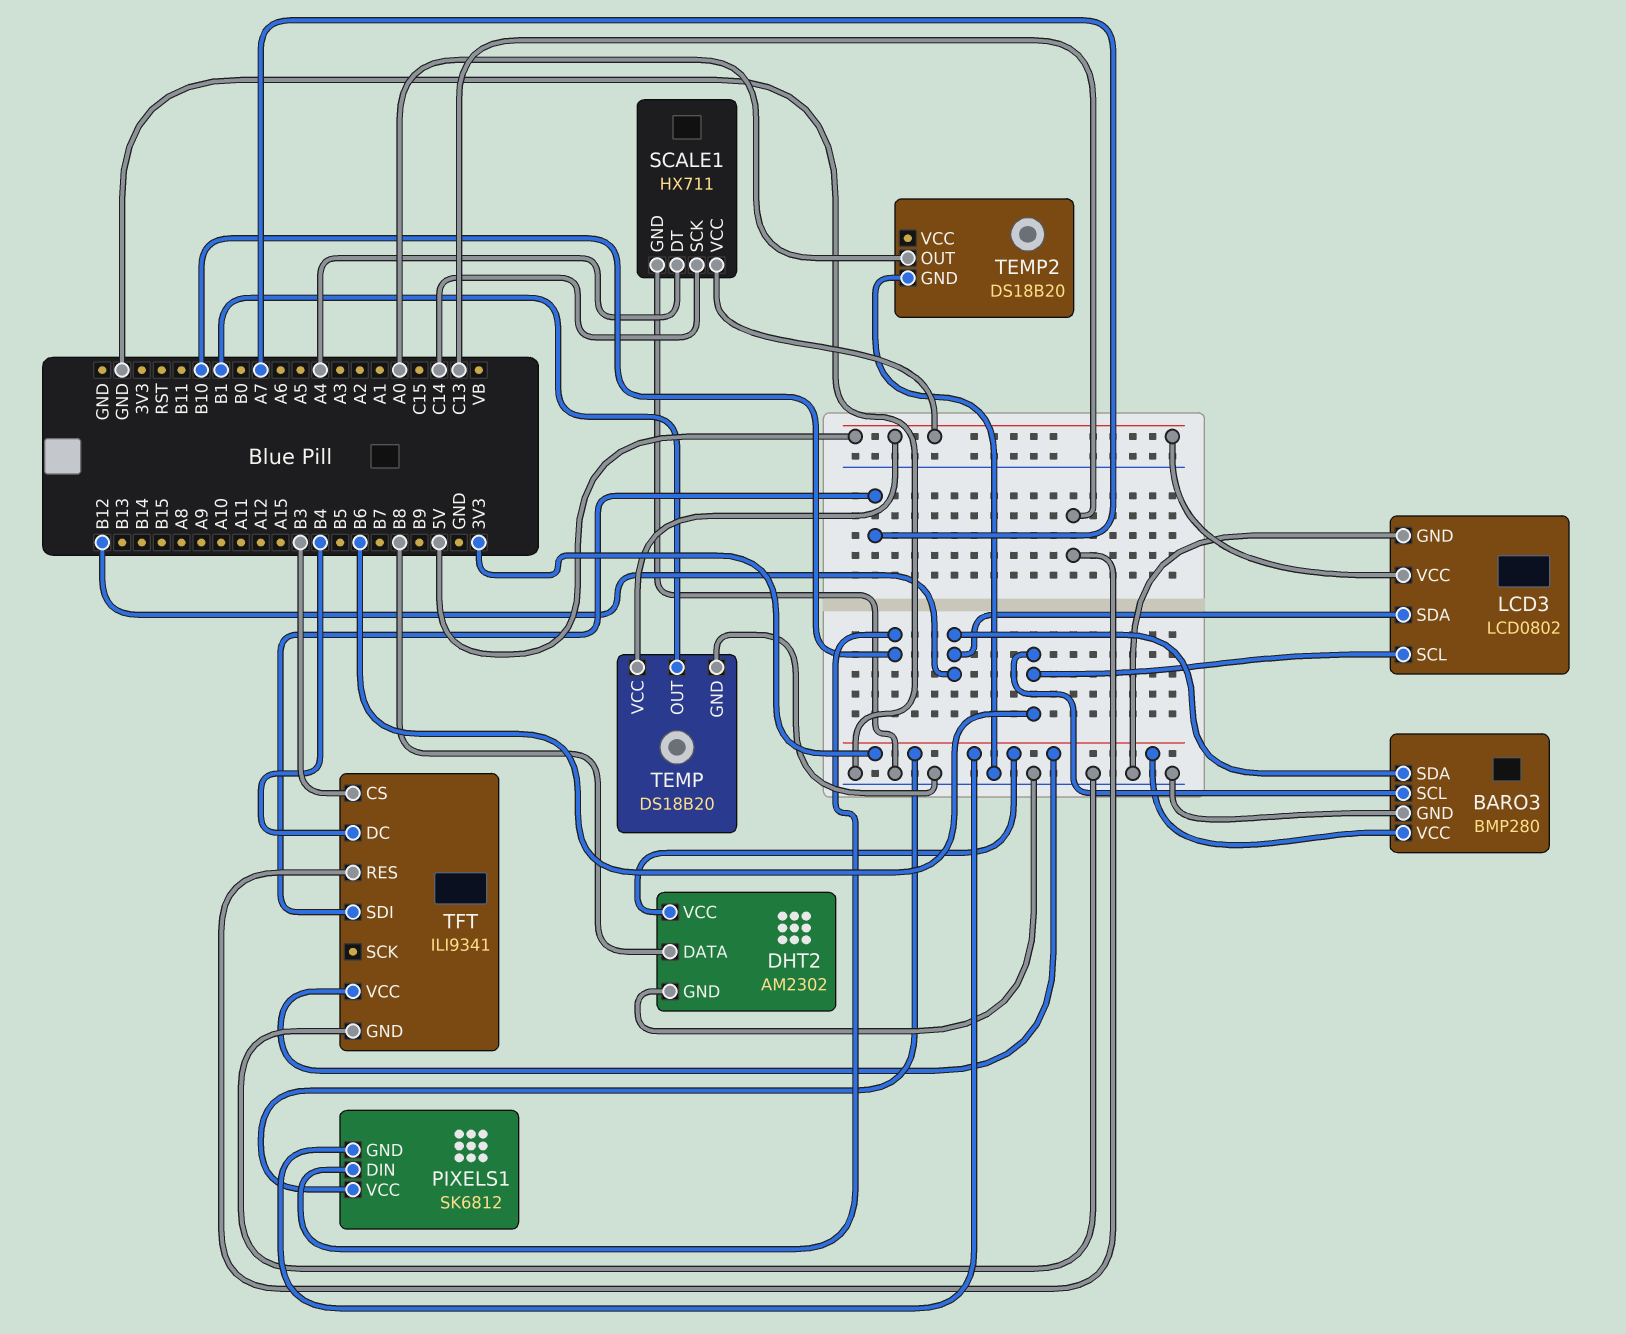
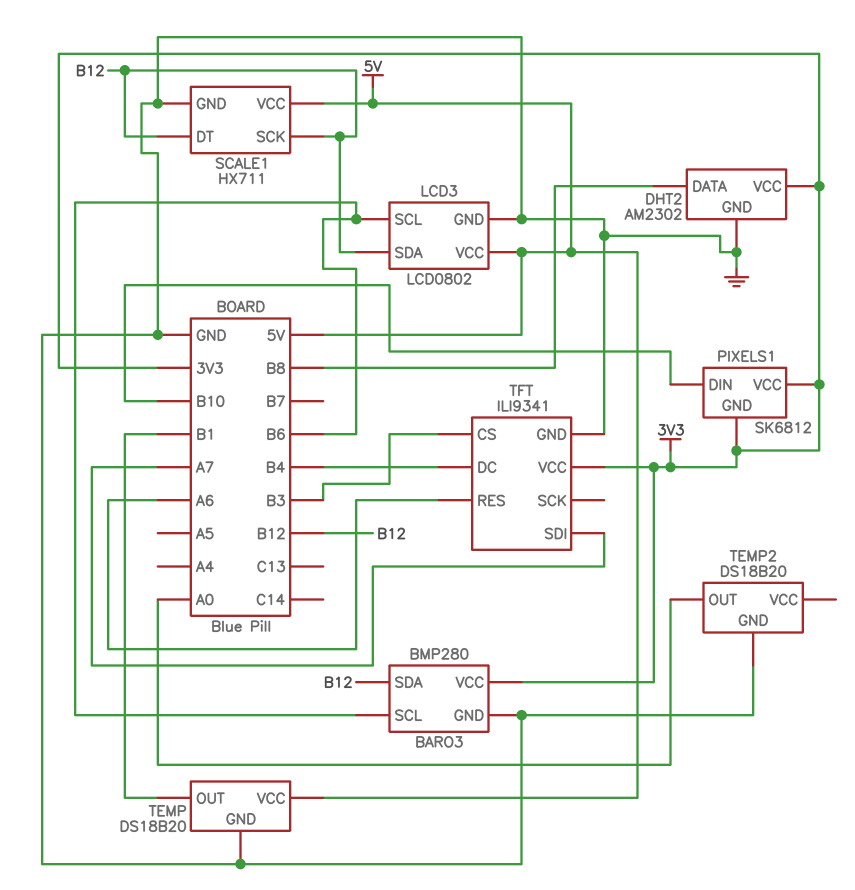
SCALE1 pin DT: A4 -> B12
SCALE1 pin SCK: C14 -> B12
TFT pin RES: C13 -> A6

